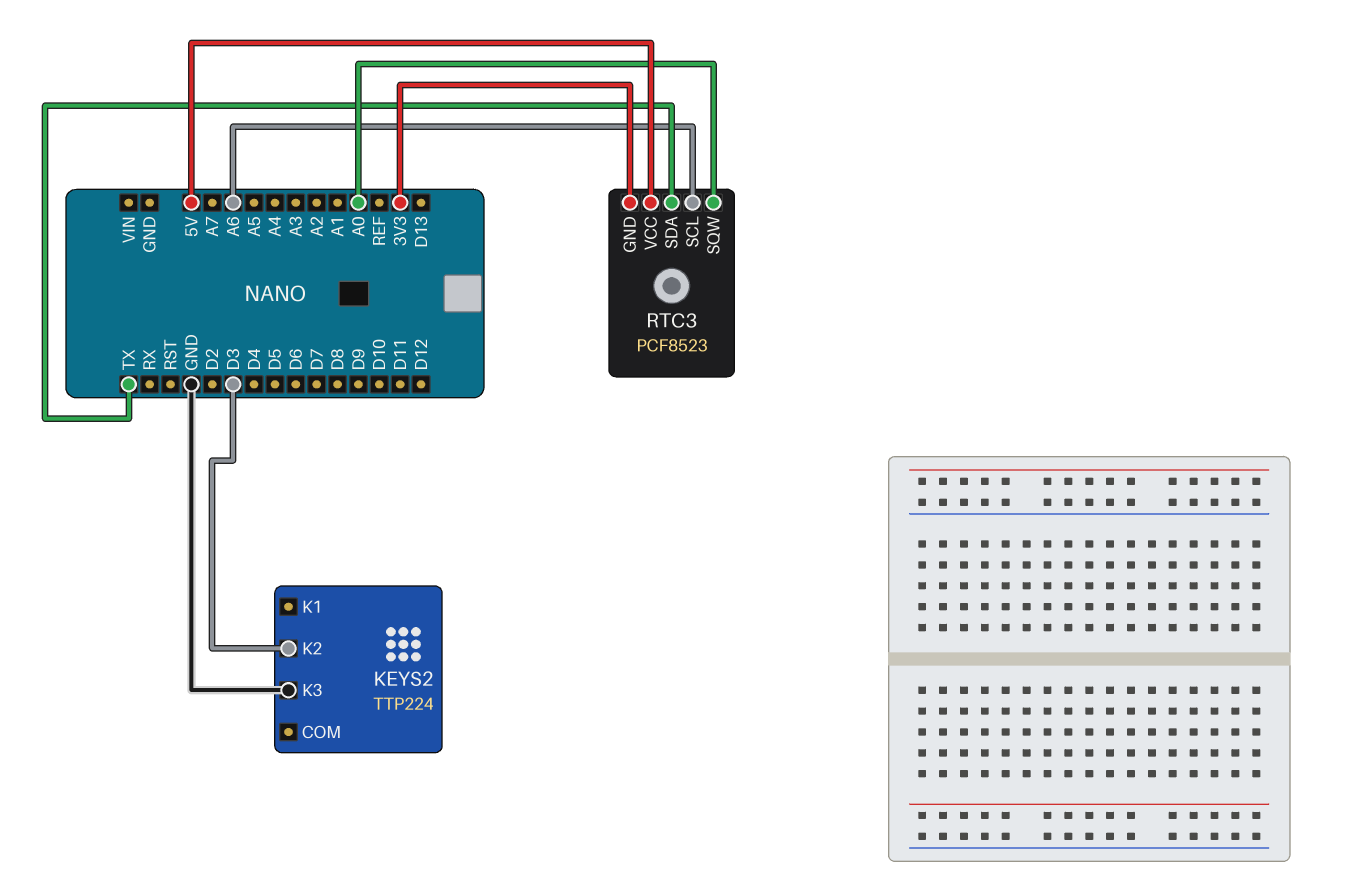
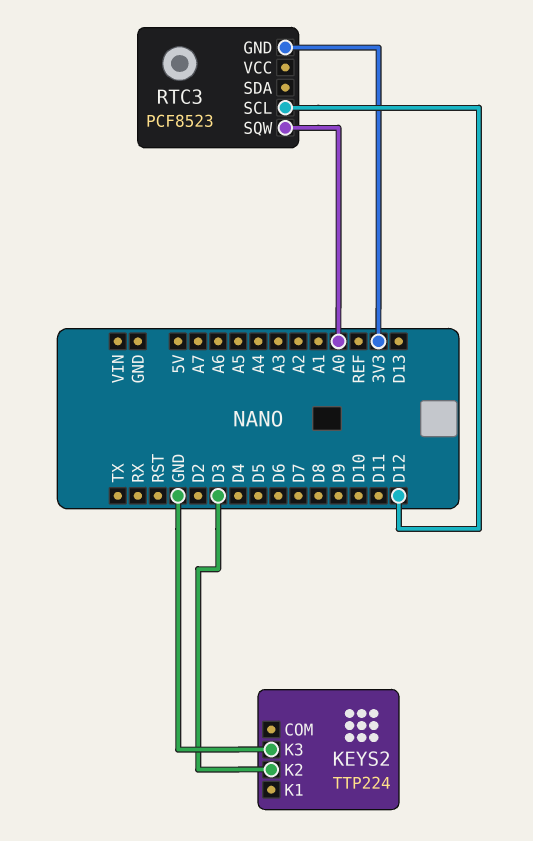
RTC3 pin SCL: A6 -> D12
RTC3 pin SDA: TX -> none
RTC3 pin VCC: 5V -> none

